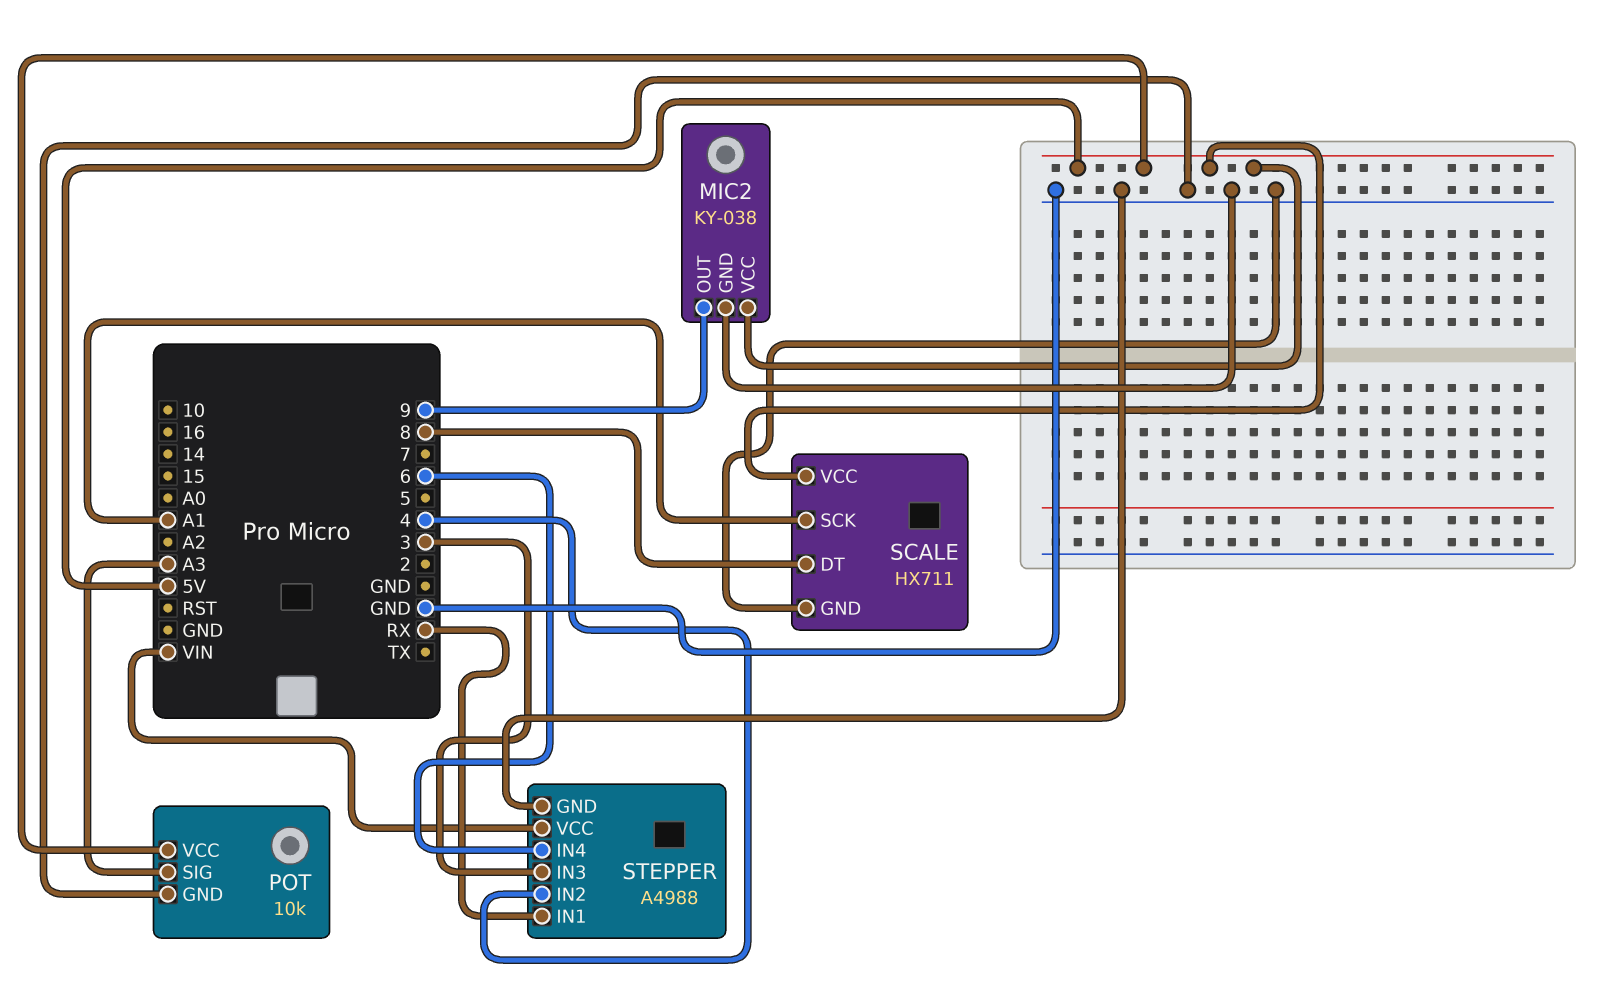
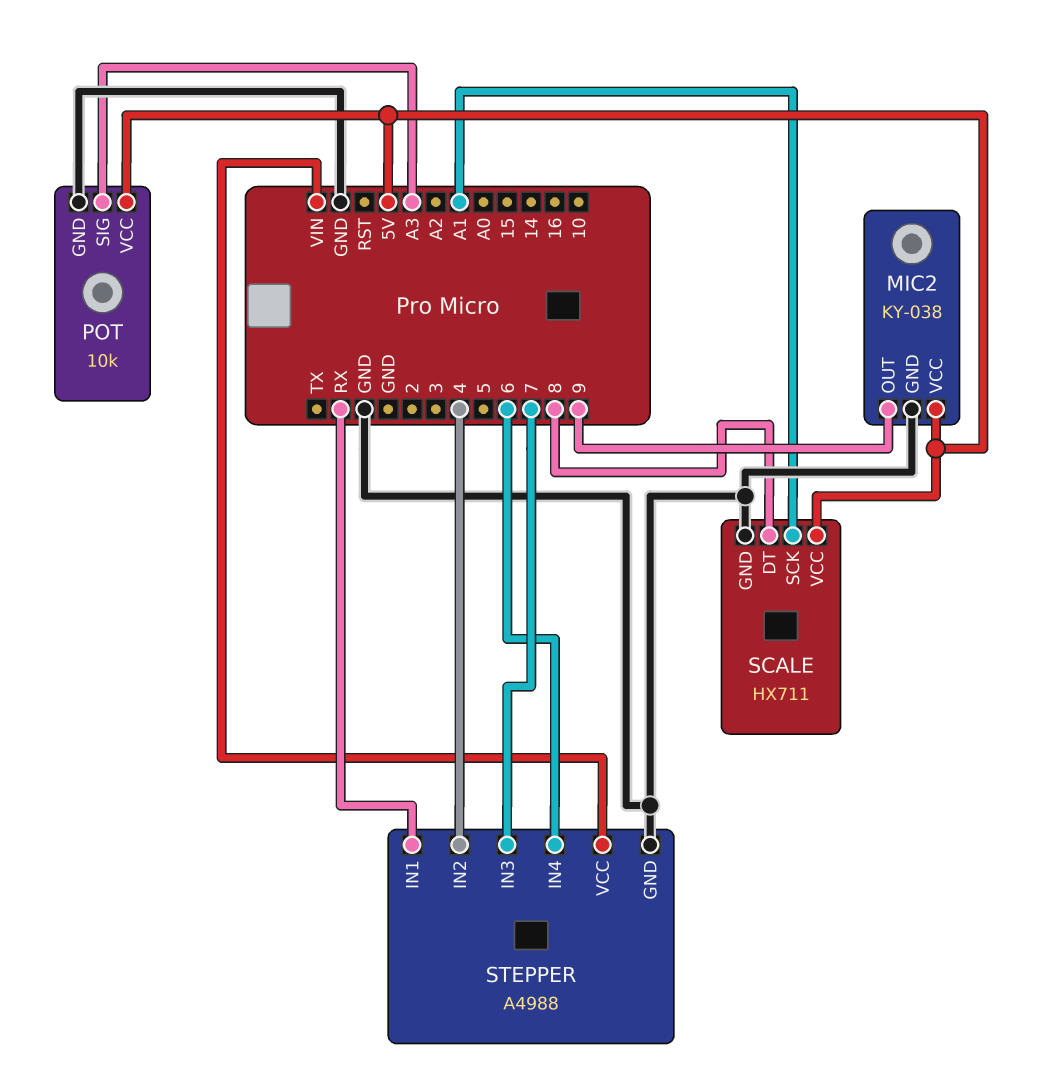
STEPPER pin IN3: 3 -> 7

